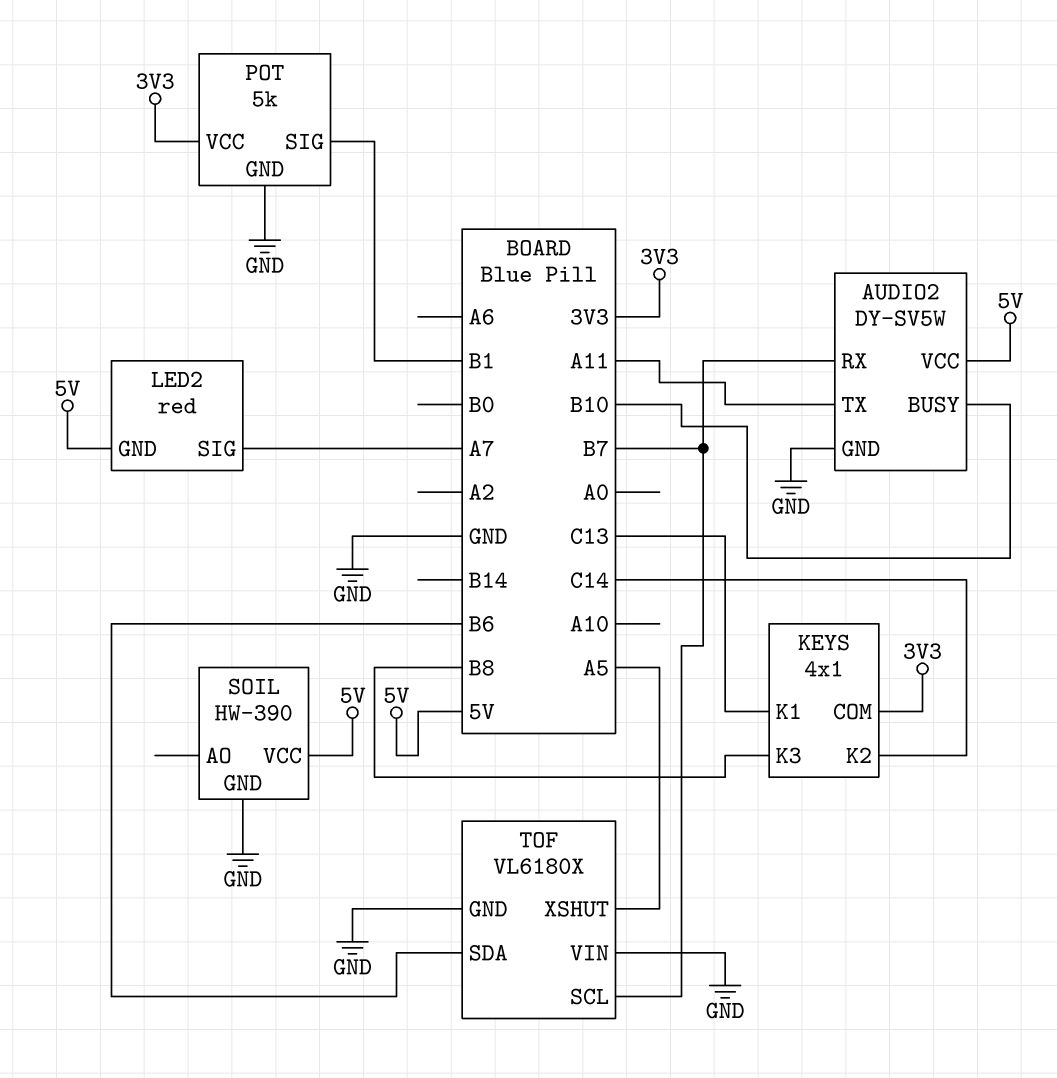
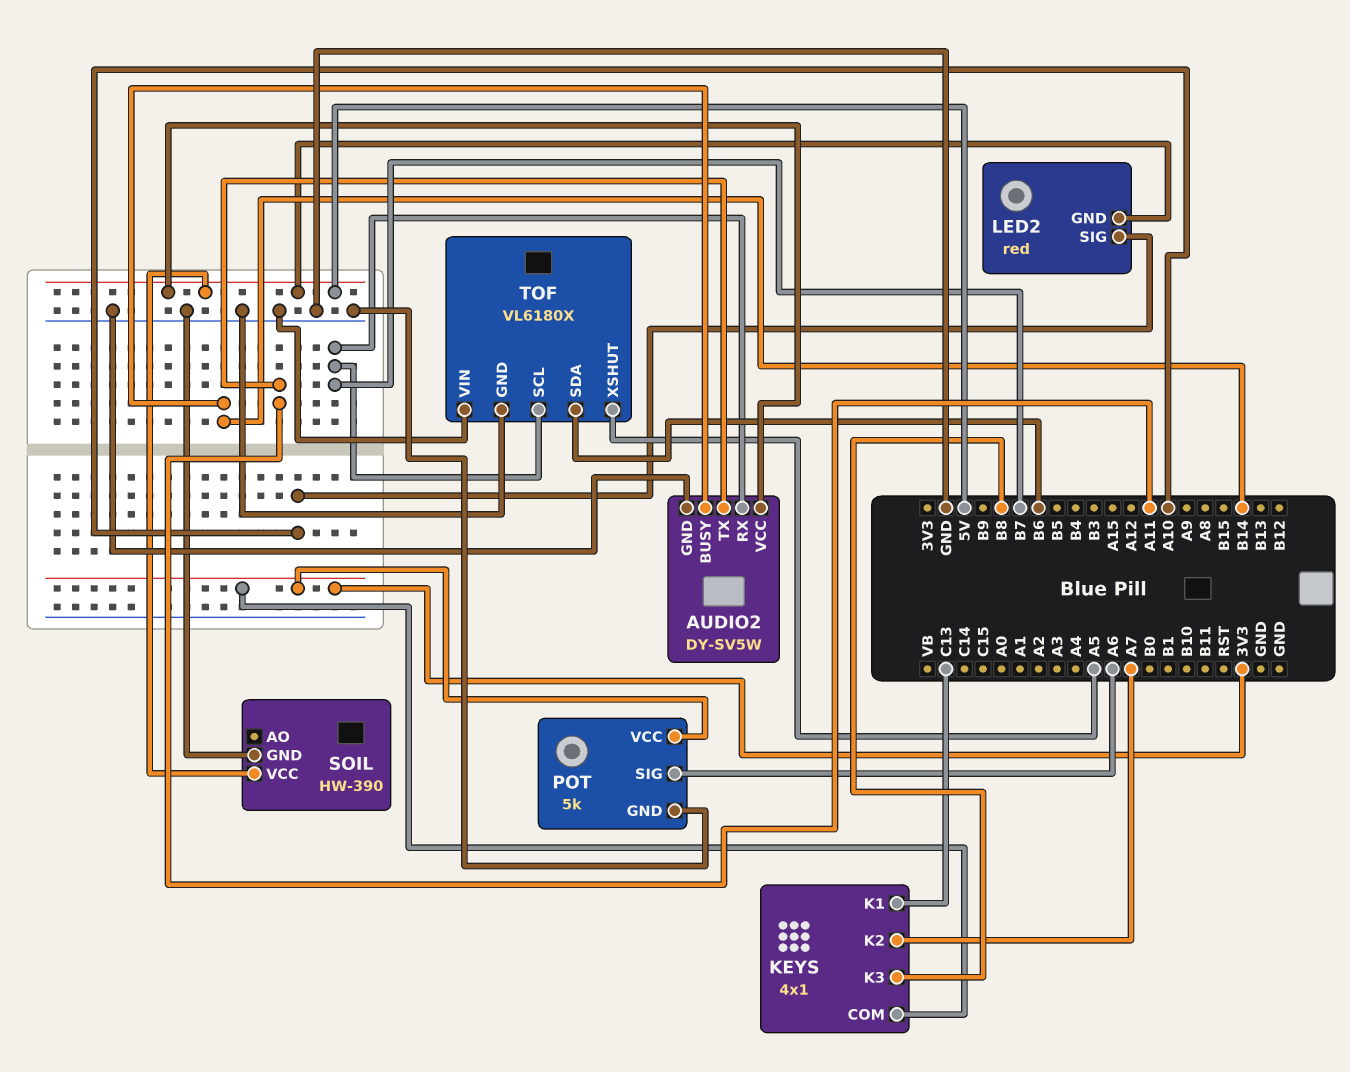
AUDIO2 pin BUSY: B10 -> B14
KEYS pin K2: C14 -> A7
LED2 pin SIG: A7 -> A10
POT pin SIG: B1 -> A6

